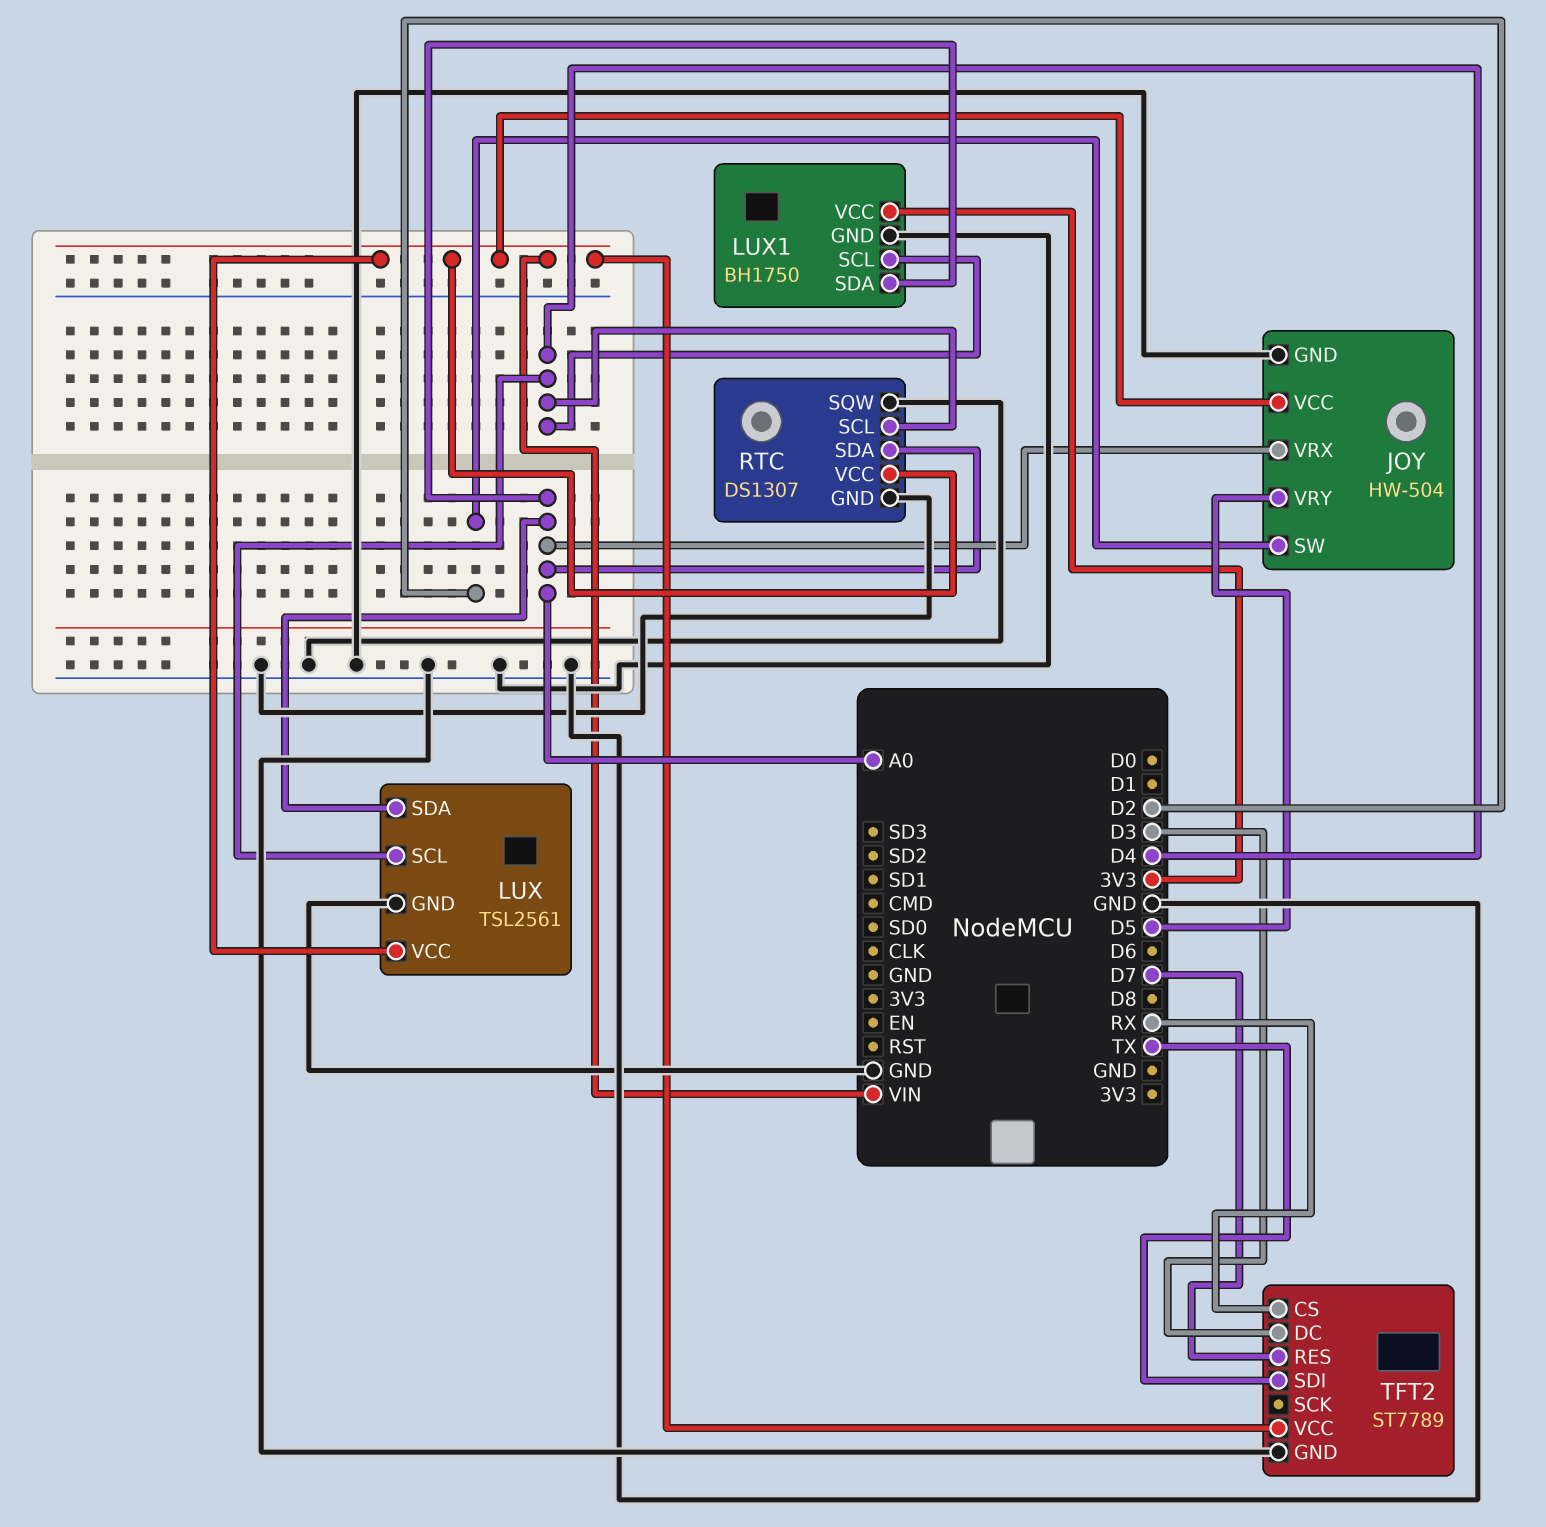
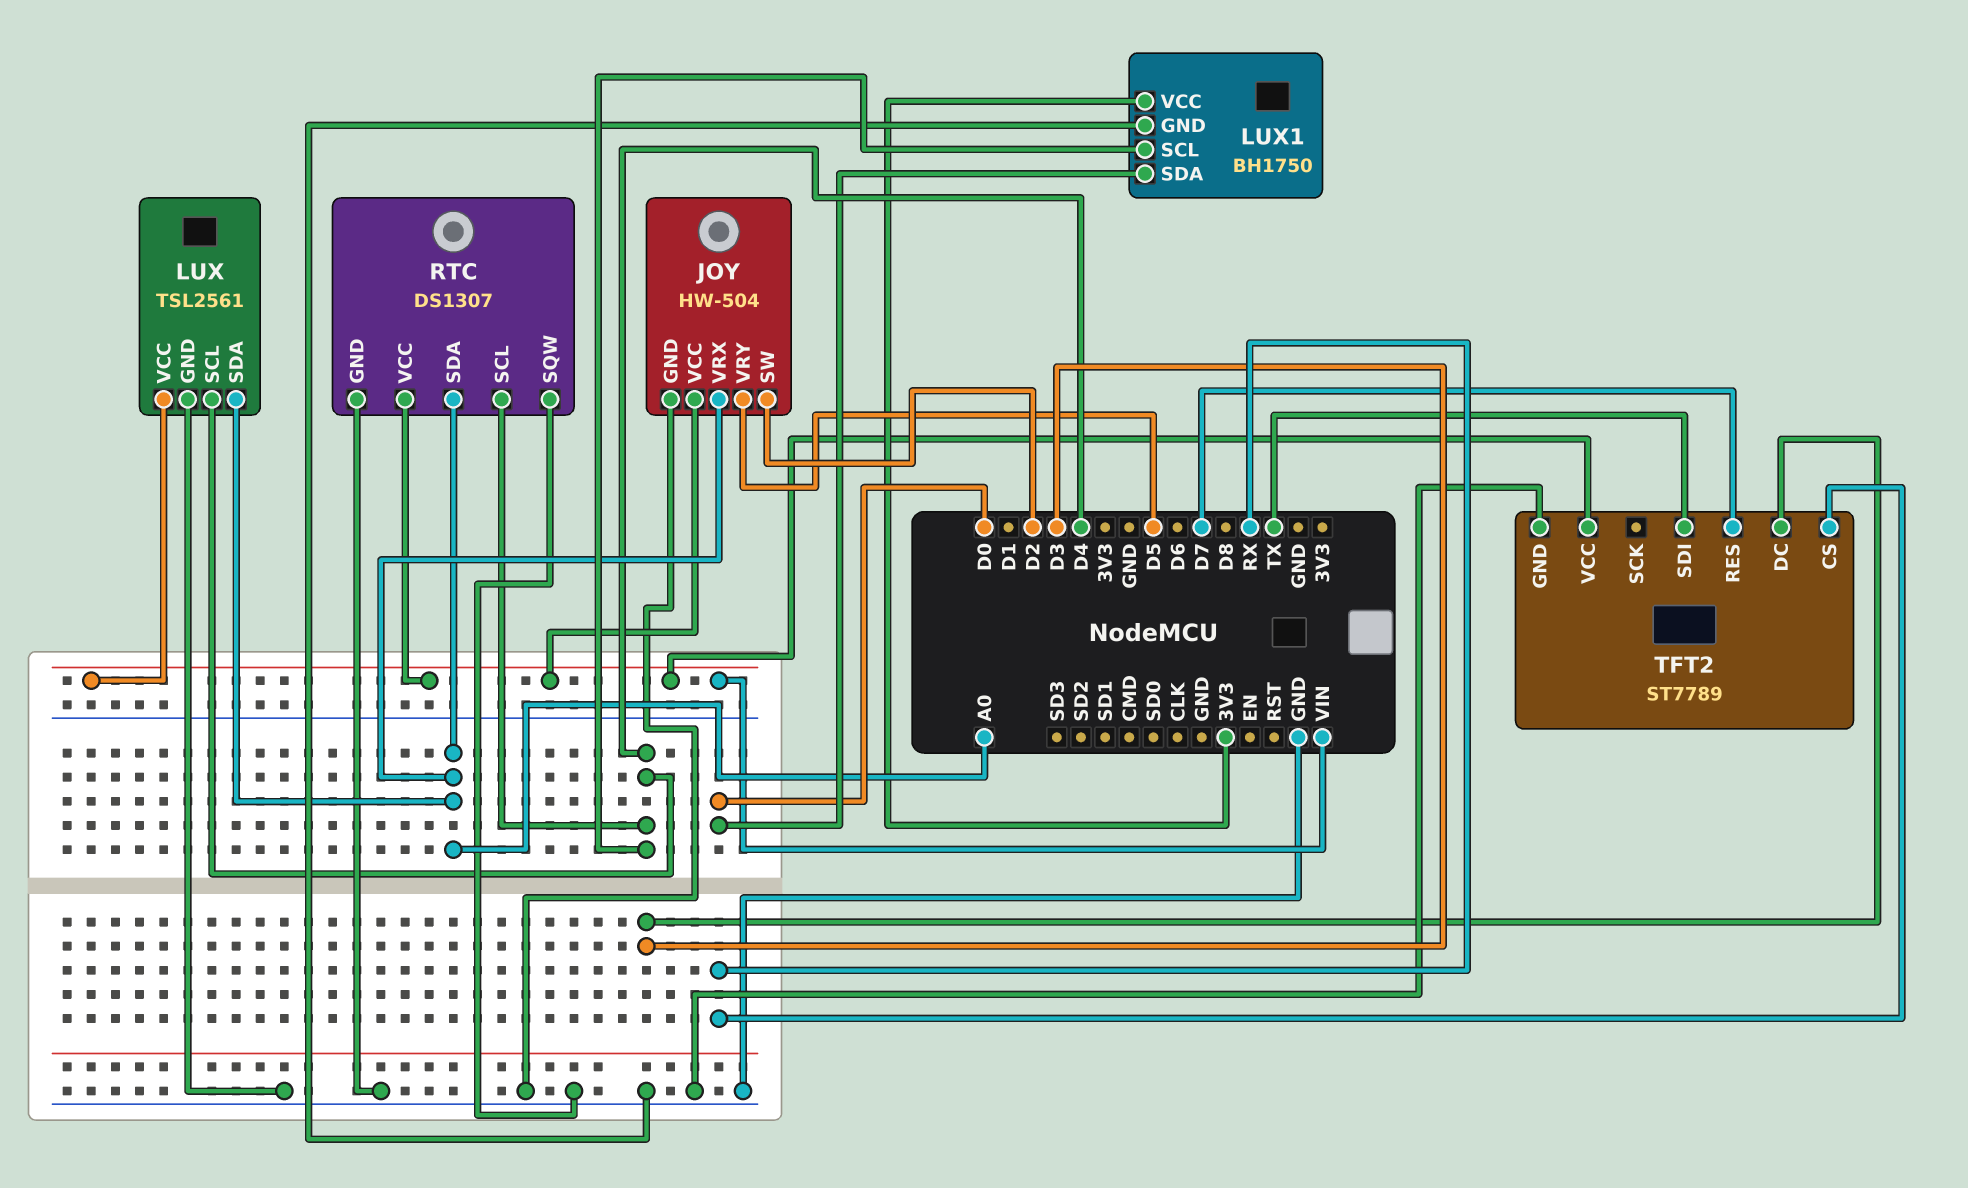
LUX1 pin SDA: A0 -> D0

